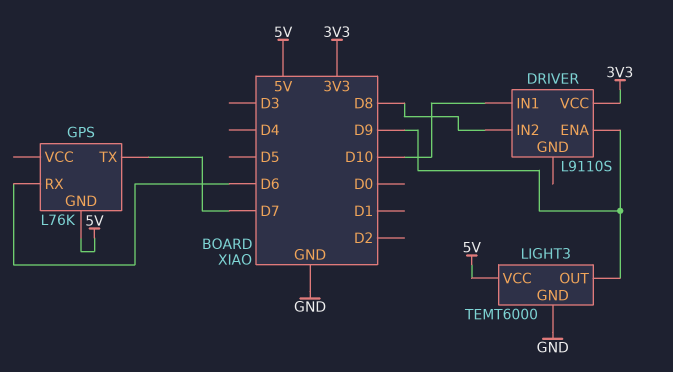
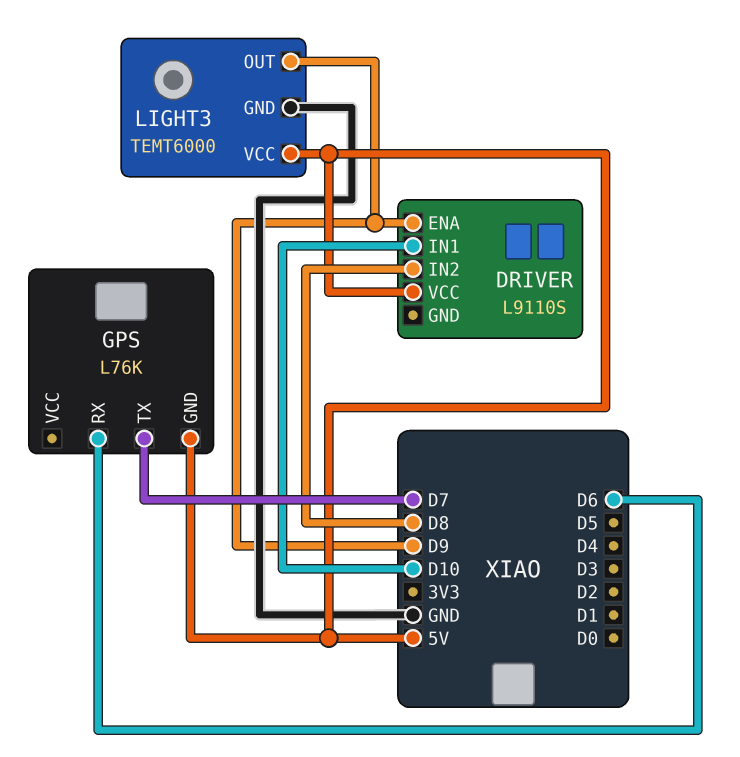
DRIVER pin VCC: 3V3 -> 5V

